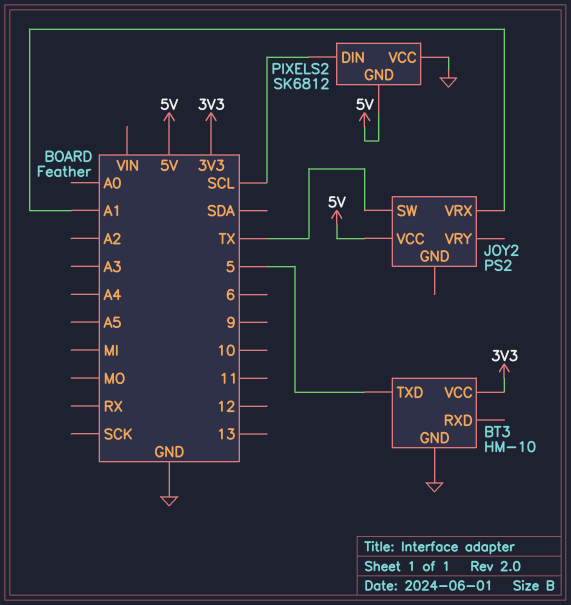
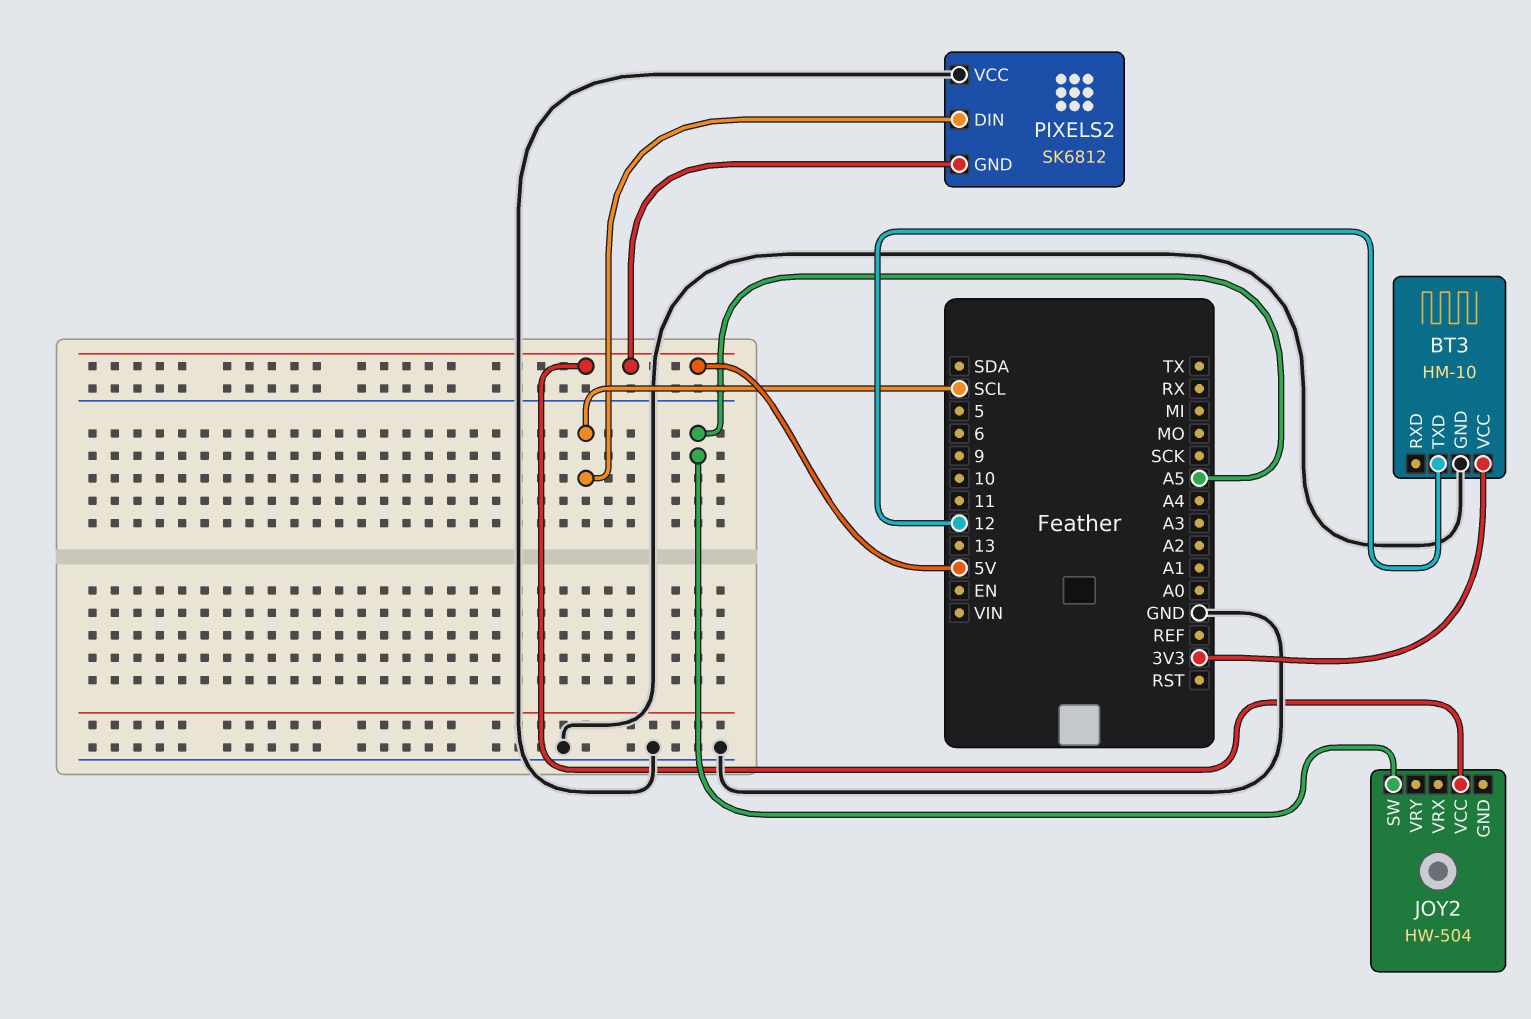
BT3 pin TXD: 5 -> 12
JOY2: PS2 -> HW-504
JOY2 pin SW: TX -> A5
JOY2 pin VRX: A1 -> none

